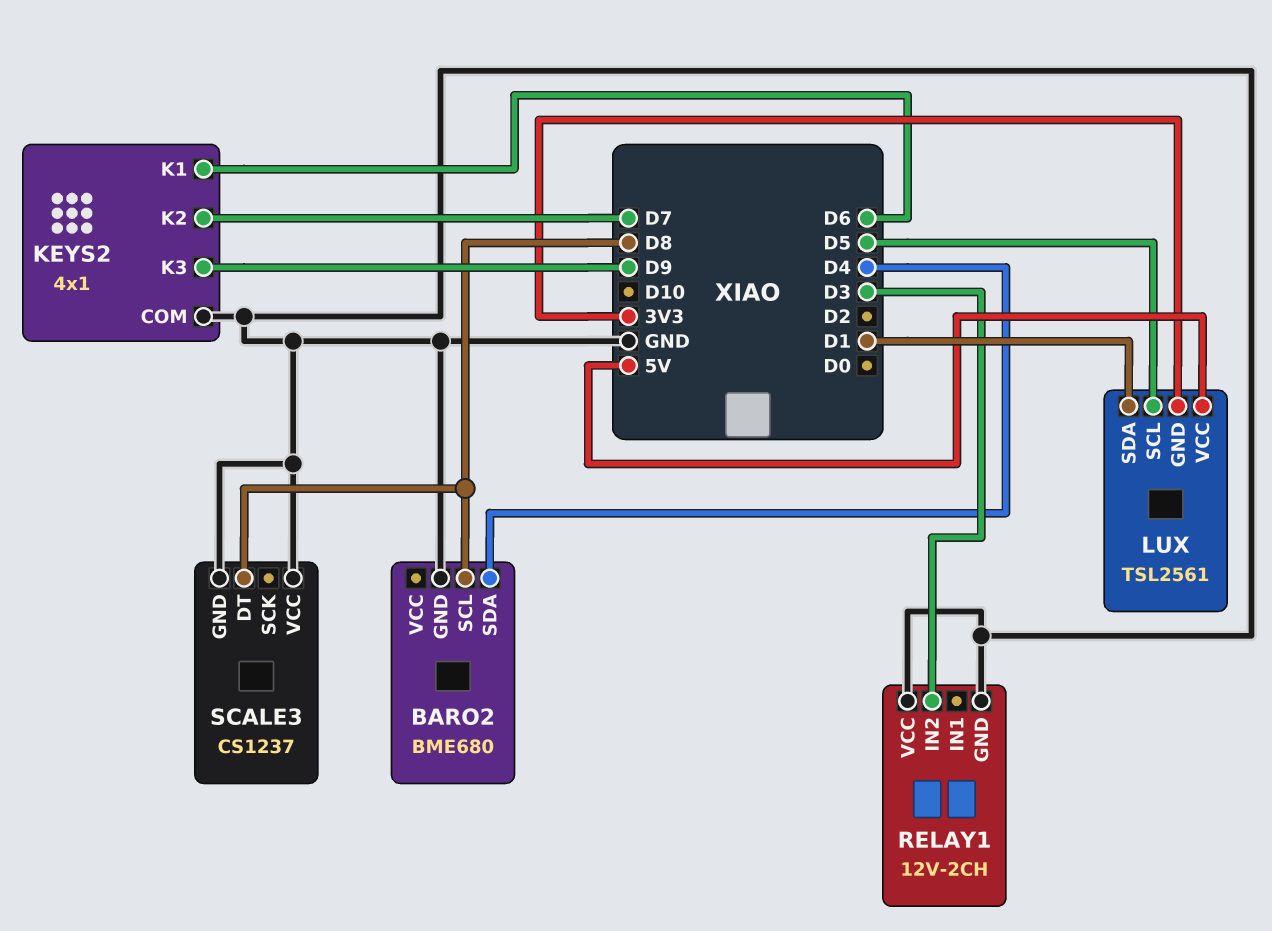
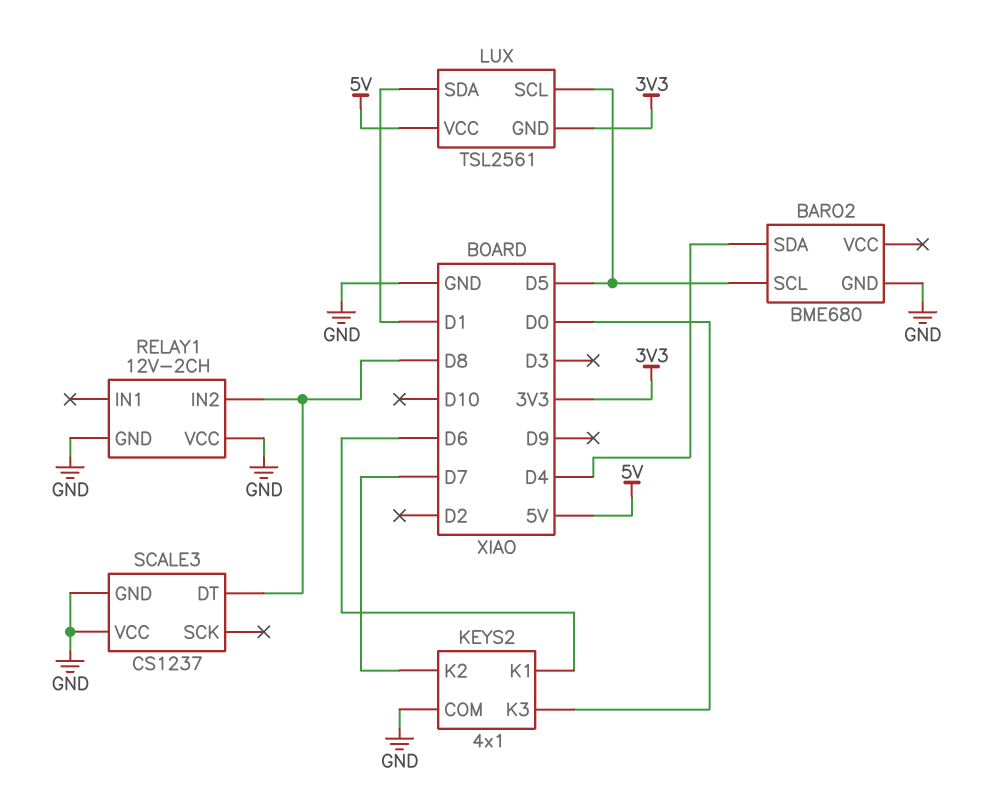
BARO2 pin SCL: D8 -> D5
KEYS2 pin K3: D9 -> D0
RELAY1 pin IN2: D3 -> D8

